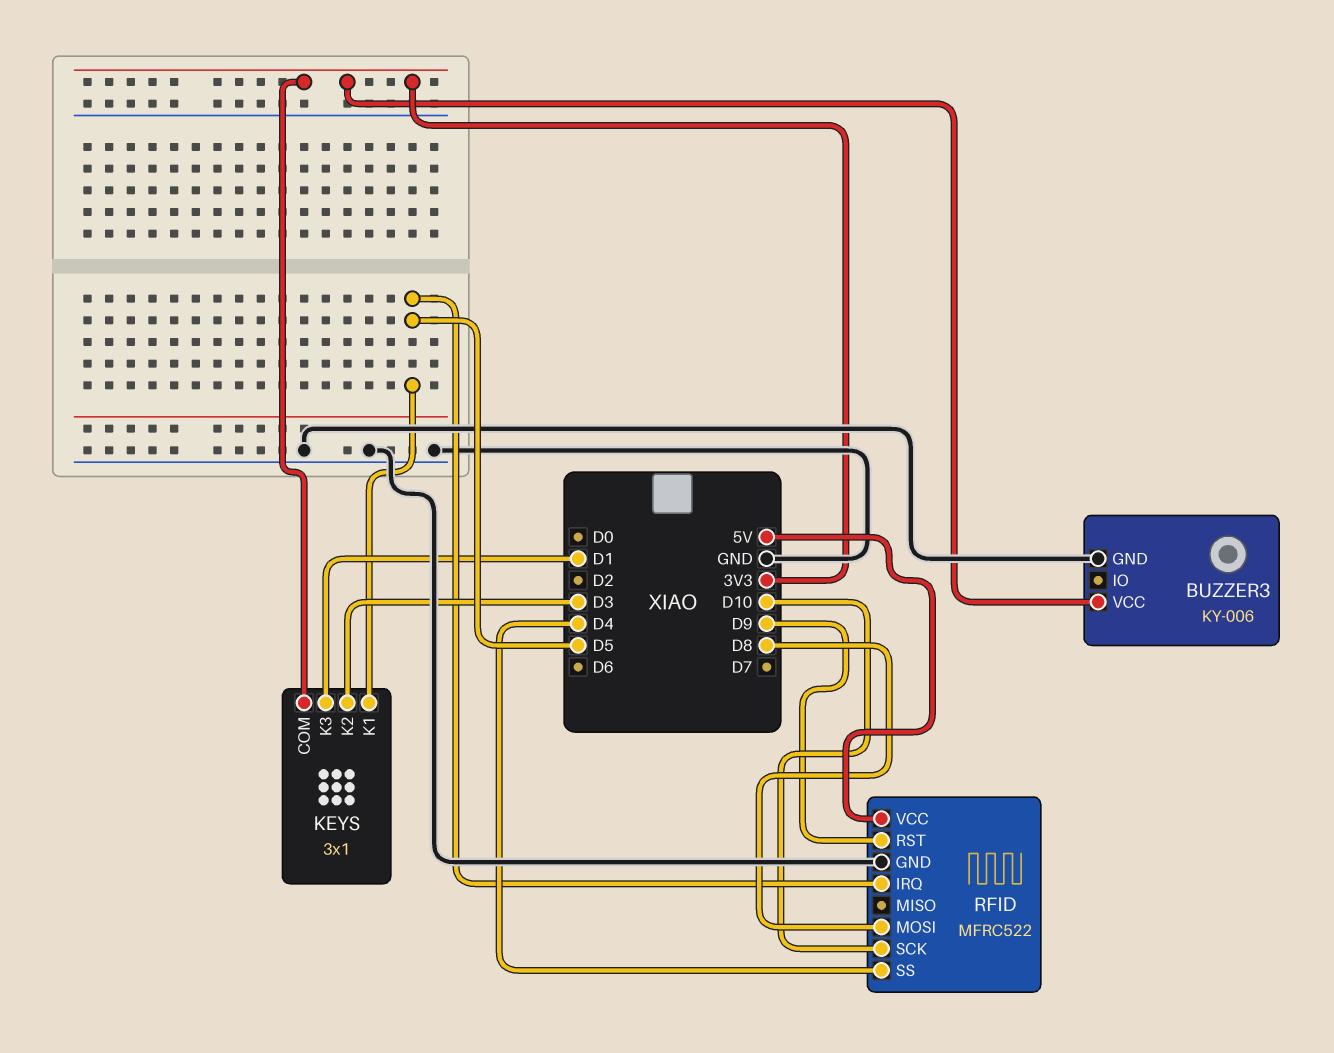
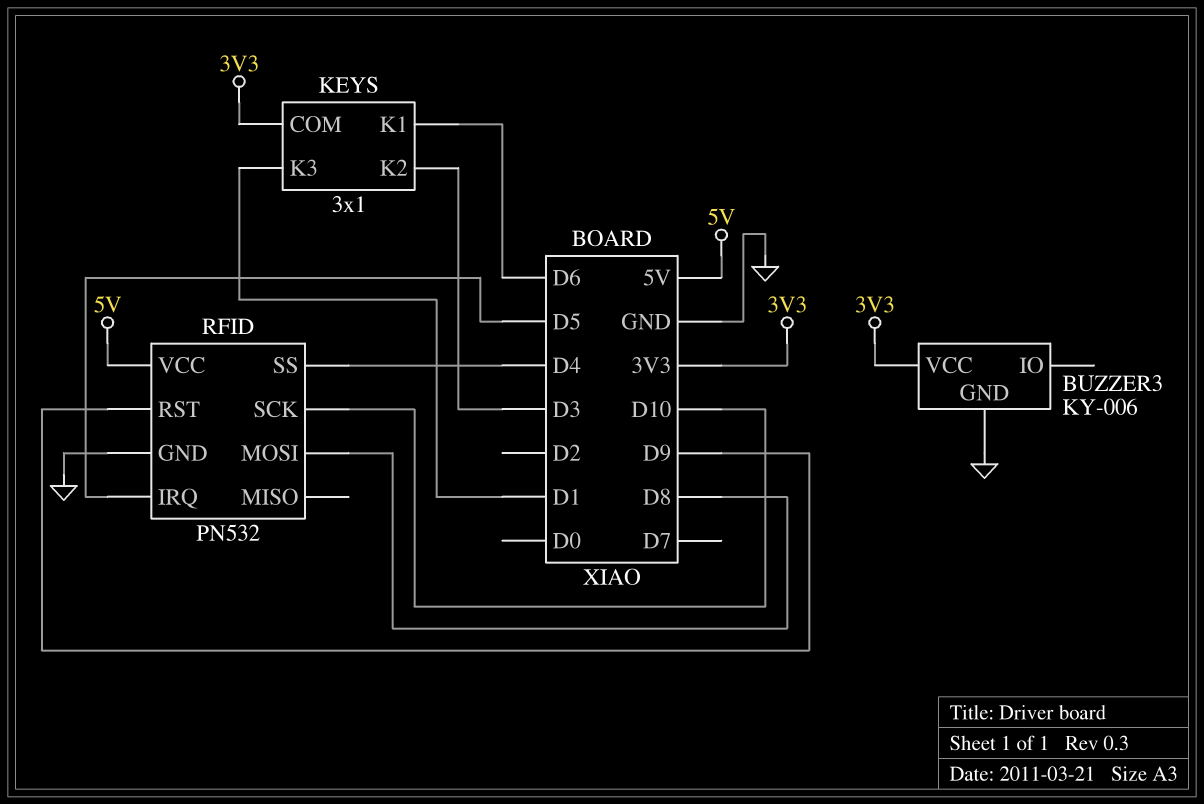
KEYS pin K1: D5 -> D6
RFID: MFRC522 -> PN532

